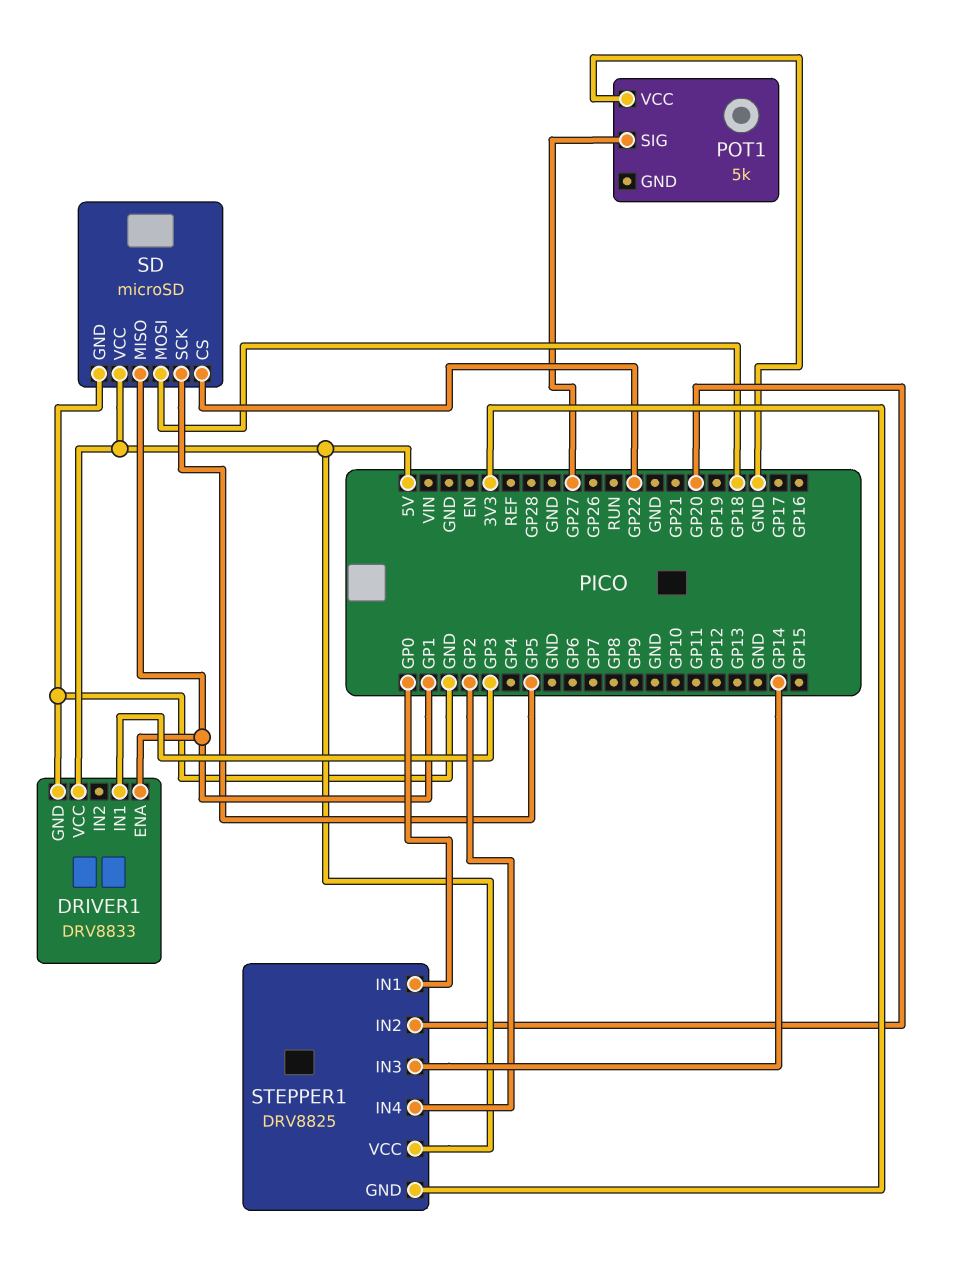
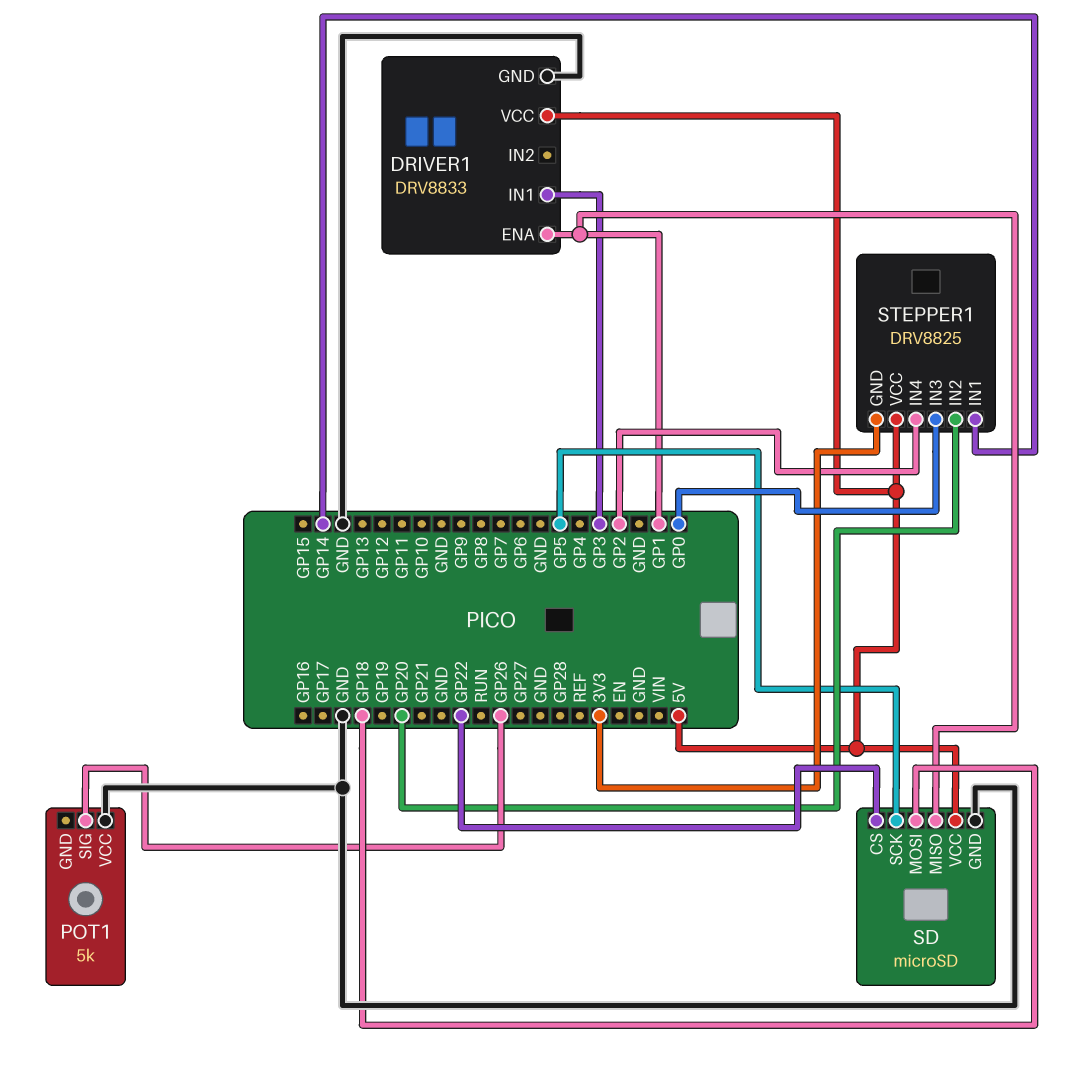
POT1 pin SIG: GP27 -> GP26
STEPPER1 pin IN1: GP0 -> GP14
STEPPER1 pin IN3: GP14 -> GP0

